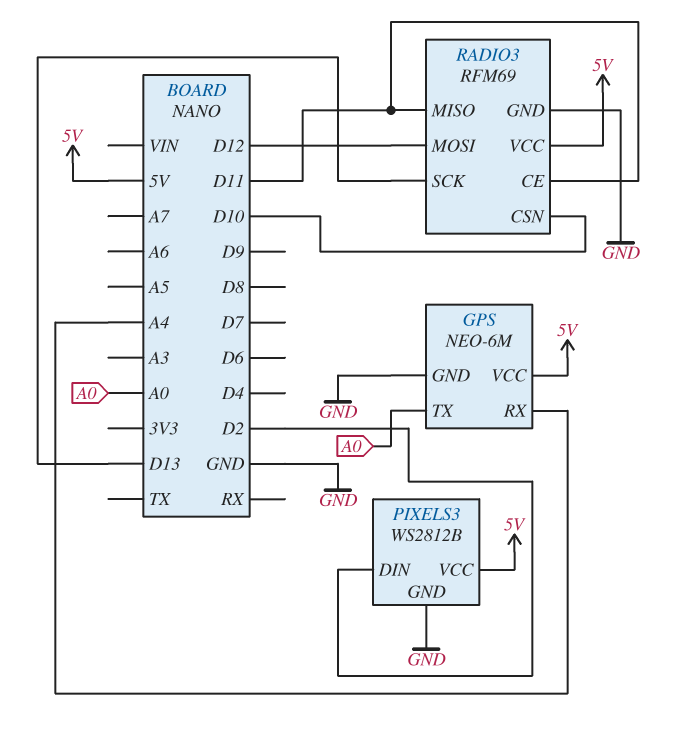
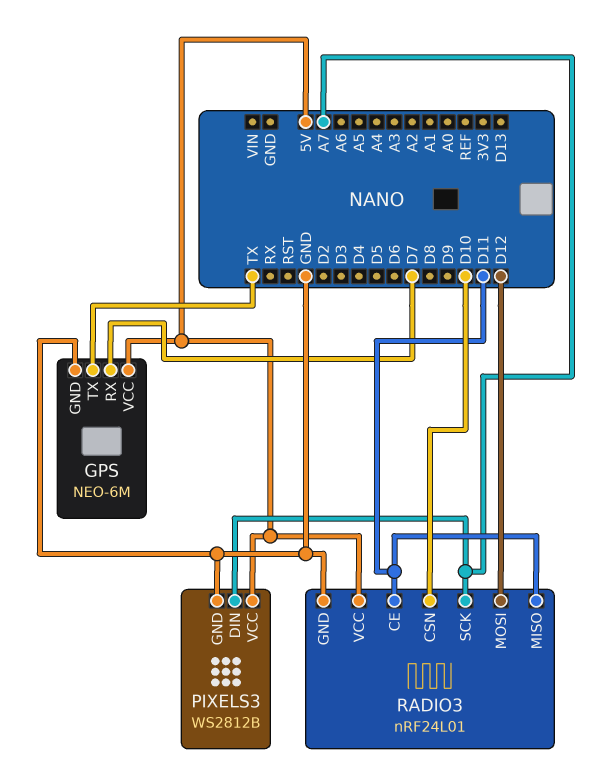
GPS pin RX: A4 -> D7
GPS pin TX: A0 -> TX
PIXELS3 pin DIN: D2 -> A7
RADIO3: RFM69 -> nRF24L01
RADIO3 pin SCK: D13 -> A7

